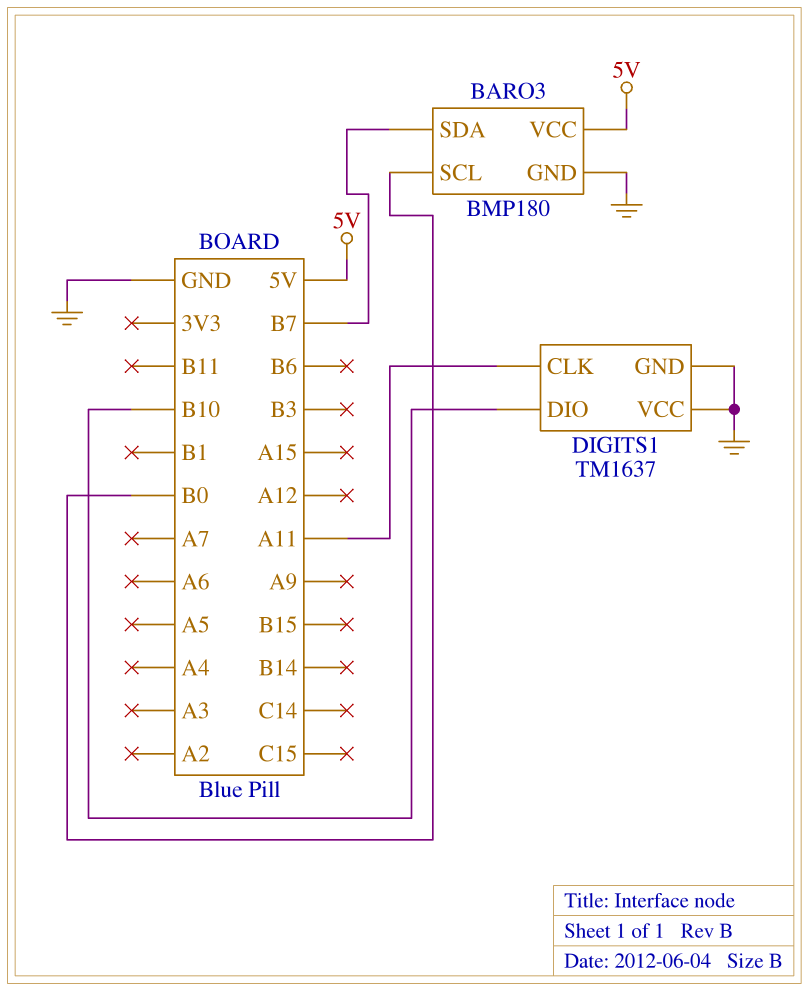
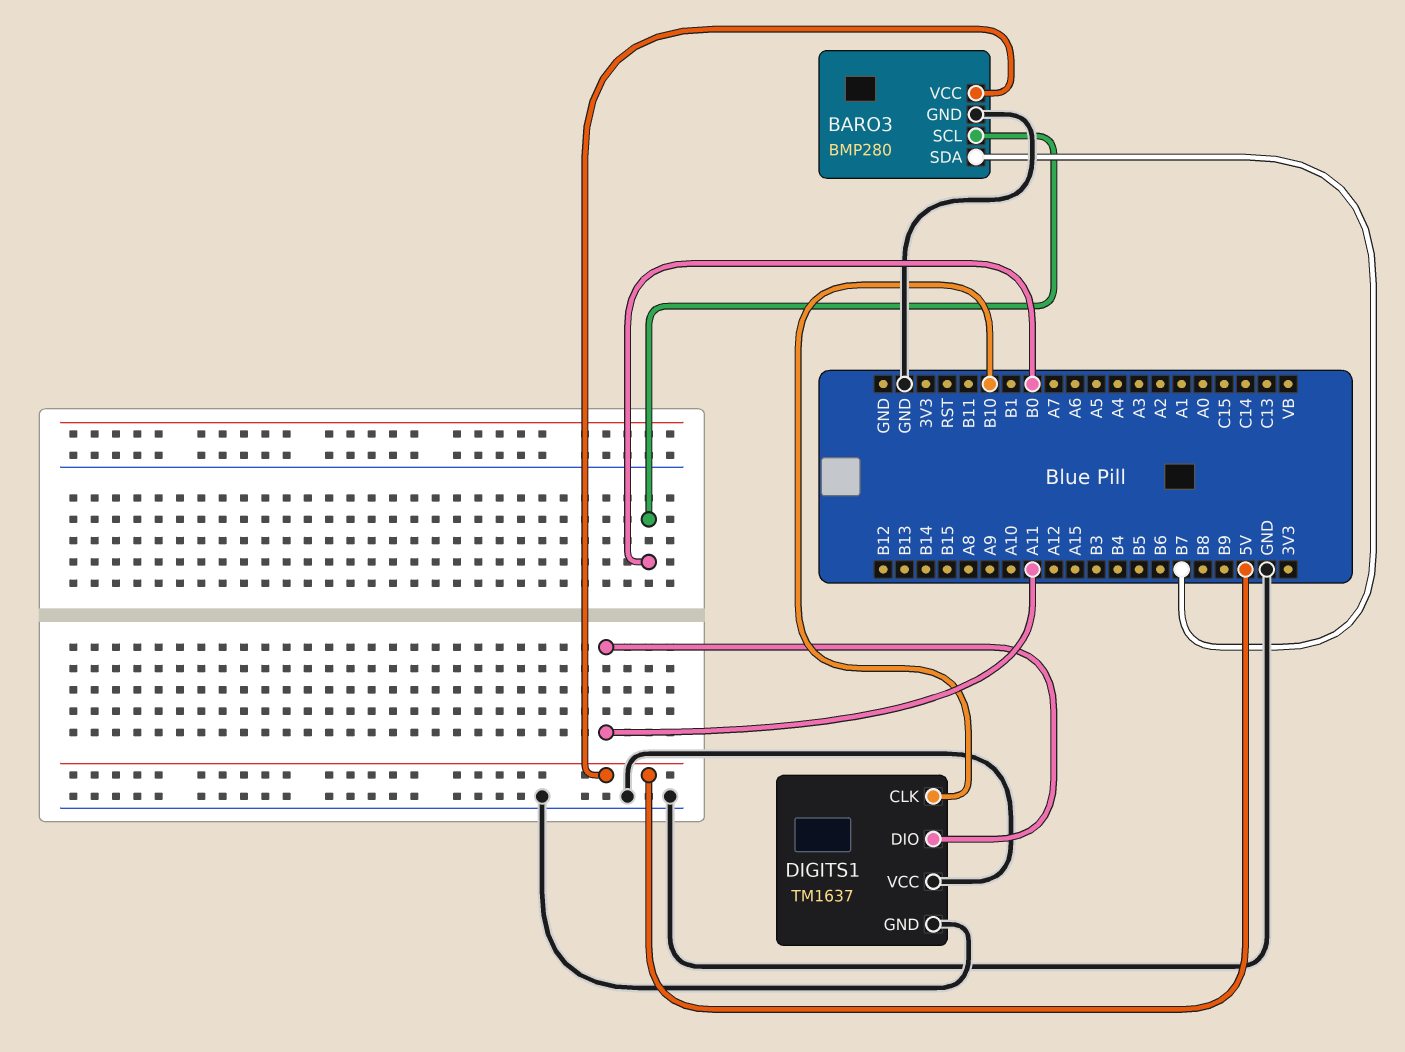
BARO3: BMP180 -> BMP280
DIGITS1 pin CLK: A11 -> B10
DIGITS1 pin DIO: B10 -> A11

